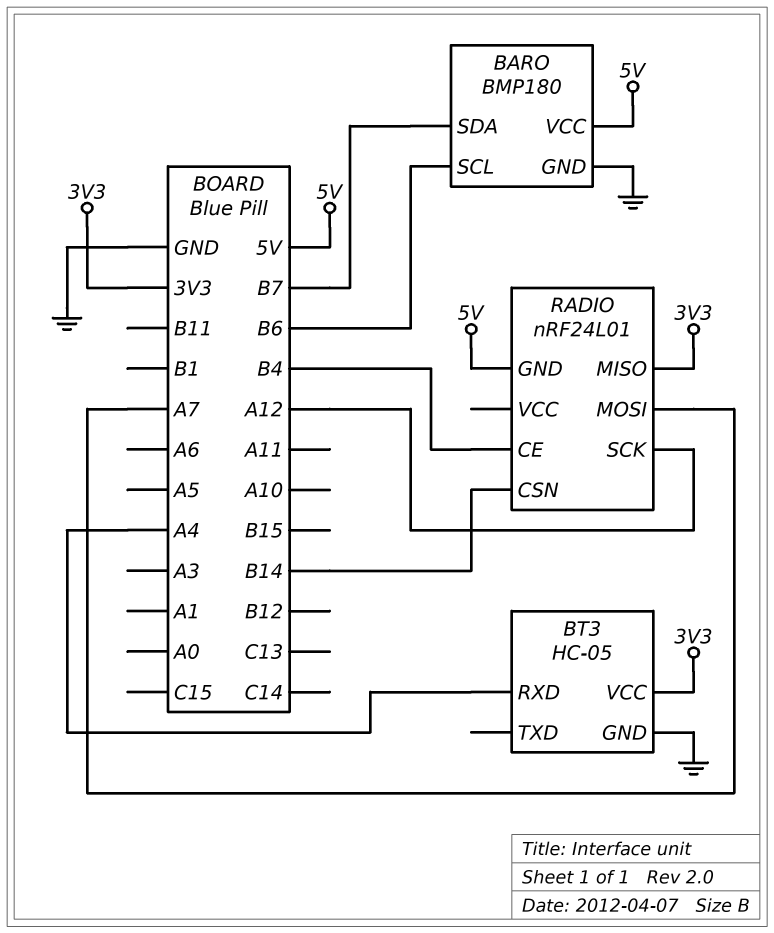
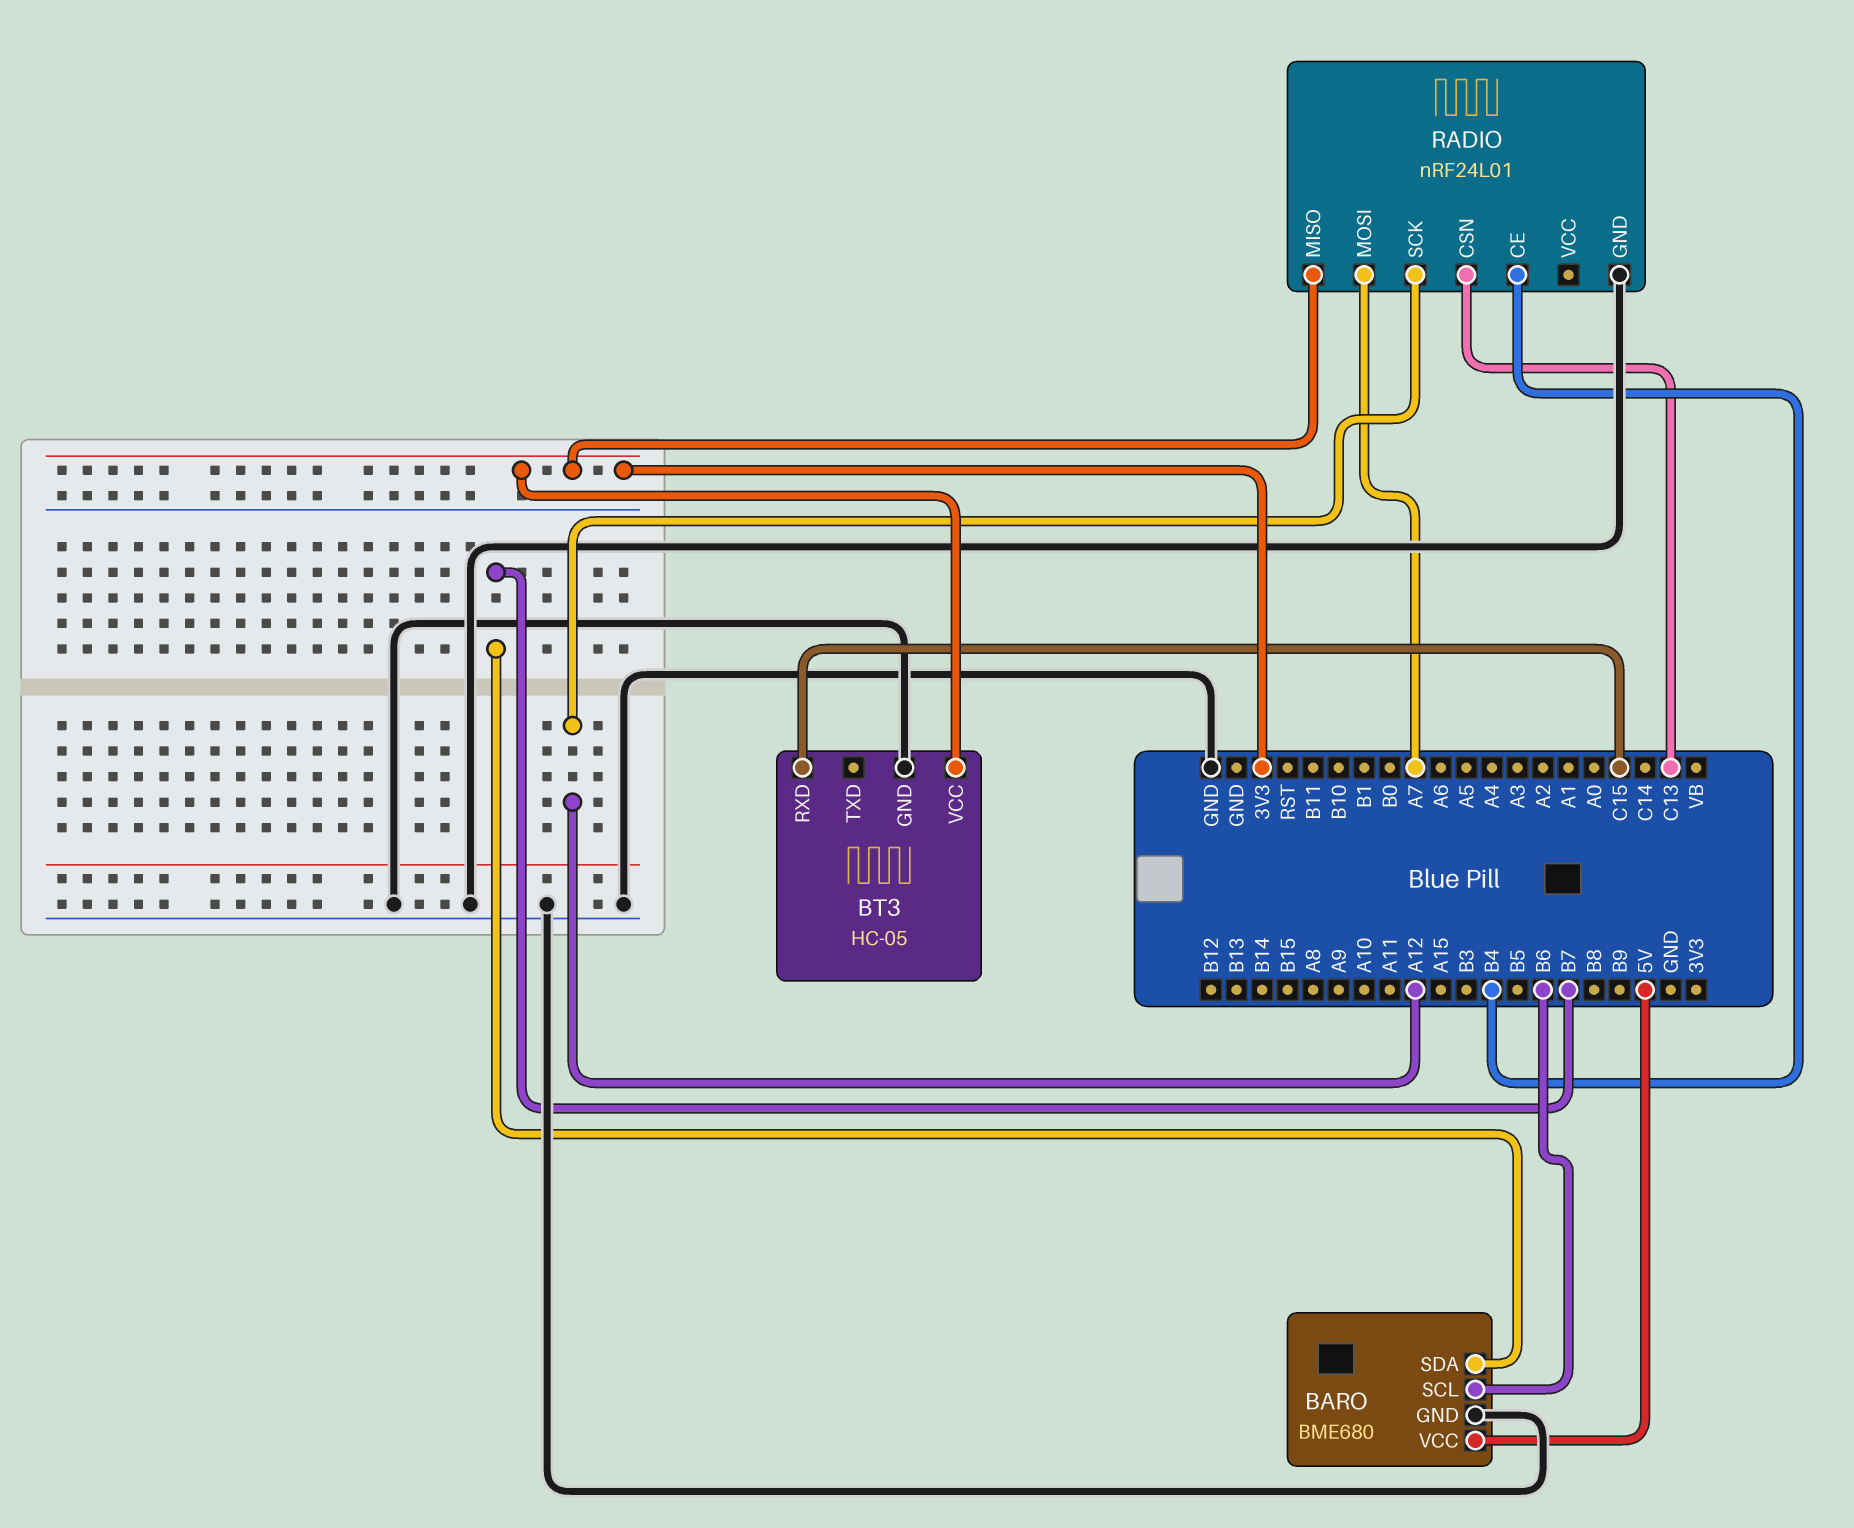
BARO: BMP180 -> BME680
BT3 pin RXD: A4 -> C15
RADIO pin CSN: B14 -> C13
RADIO pin GND: 5V -> GND

